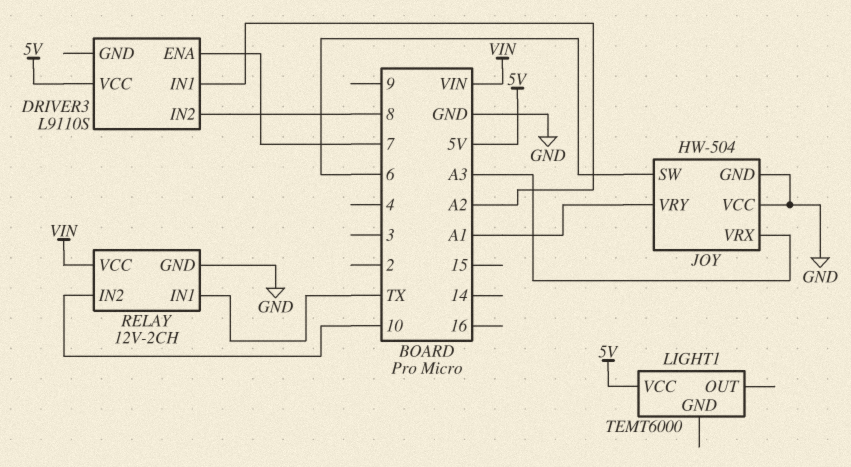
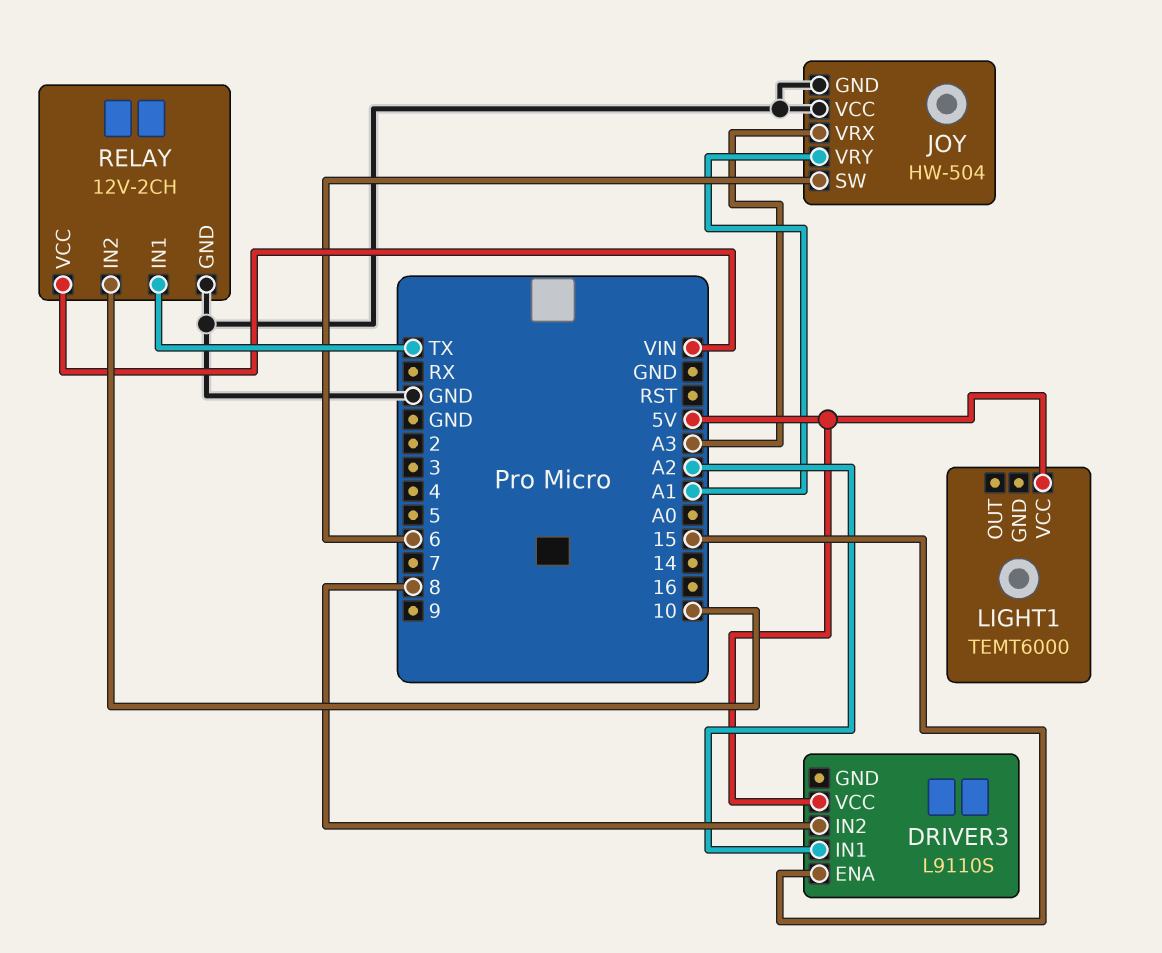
DRIVER3 pin ENA: 7 -> 15

